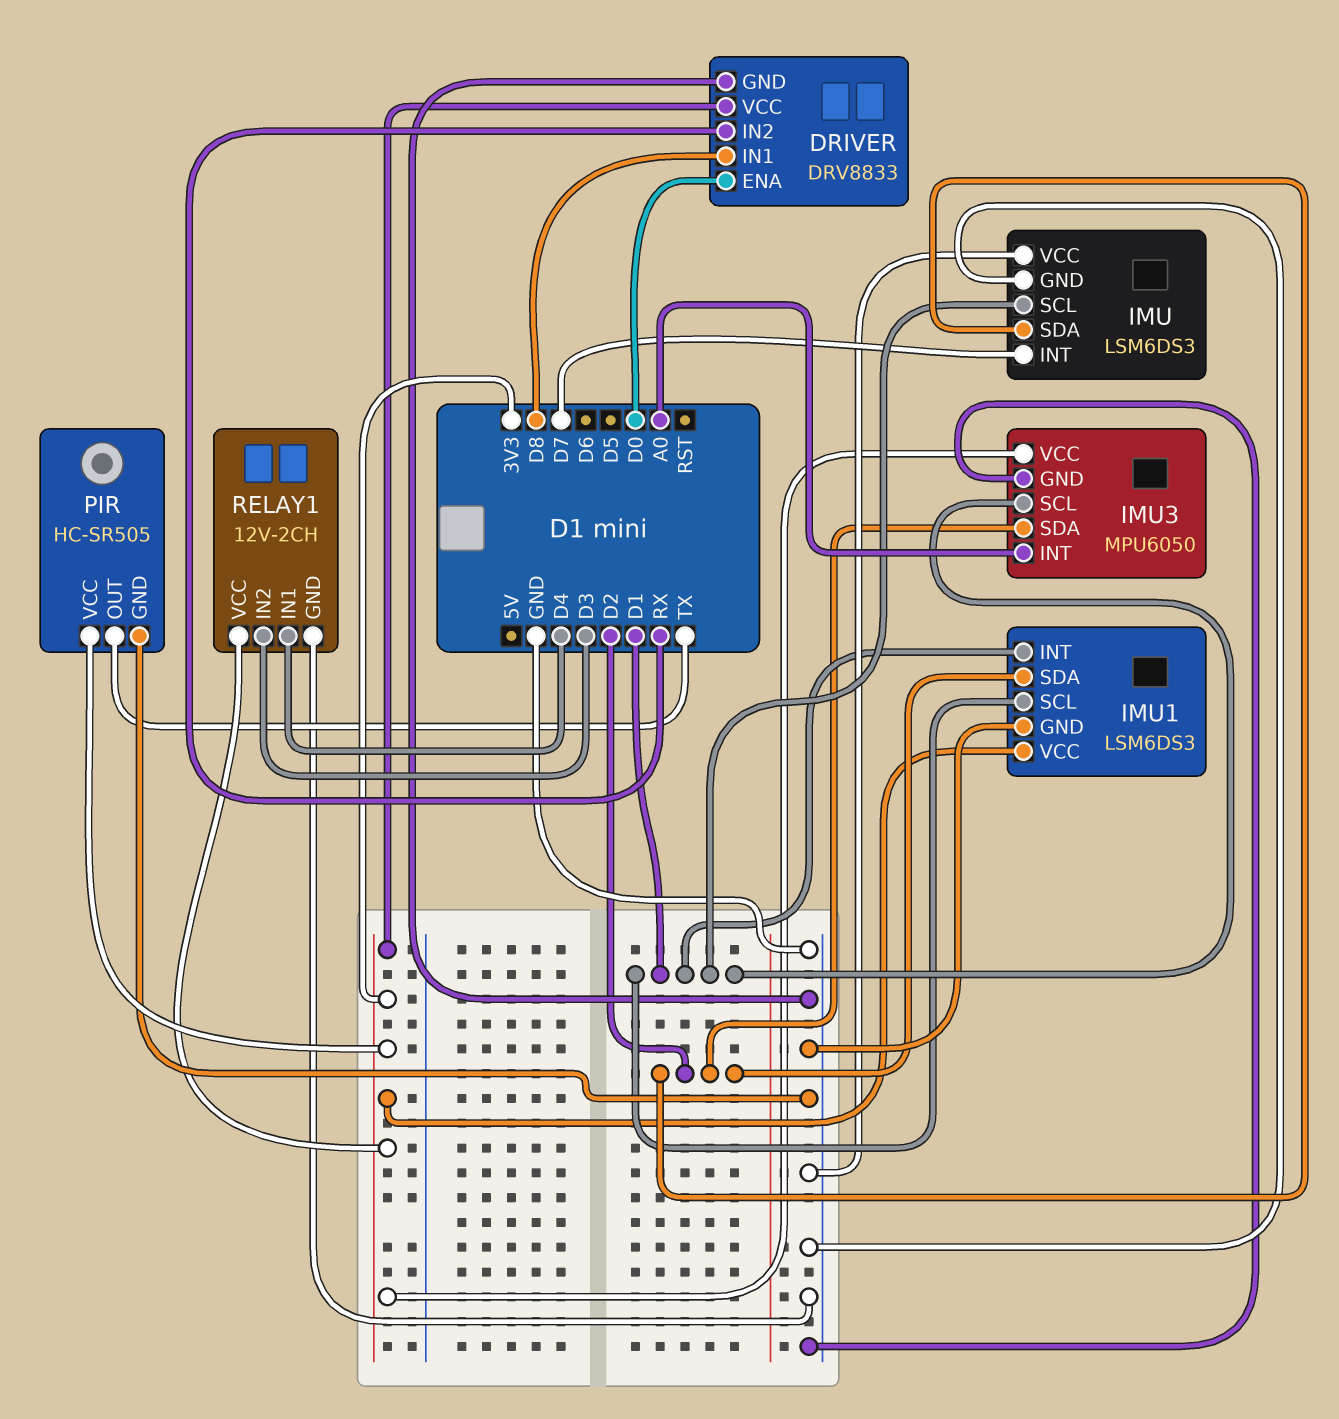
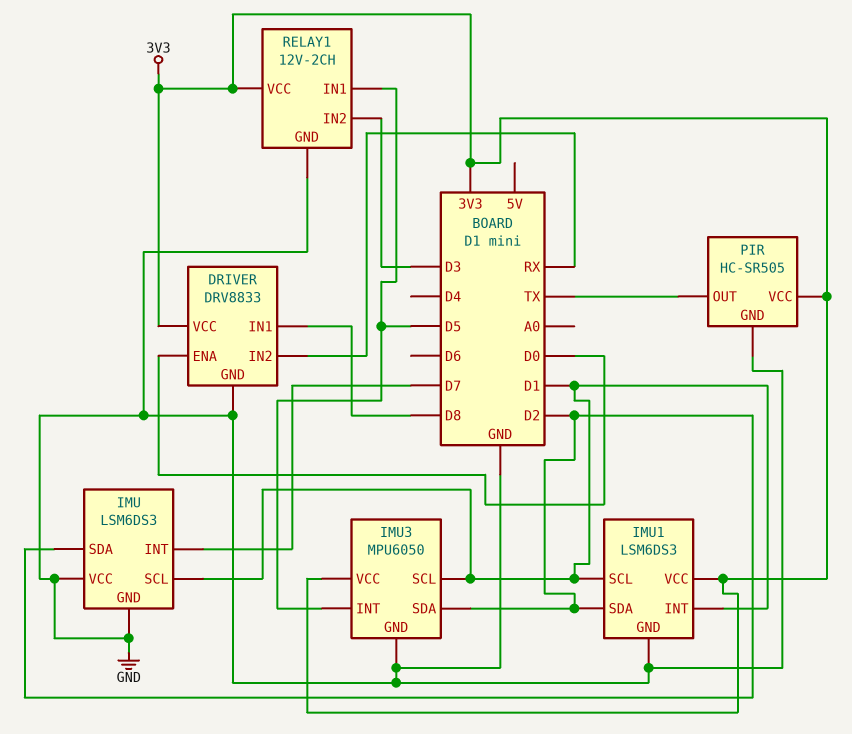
IMU3 pin INT: A0 -> D5
RELAY1 pin IN1: D4 -> D5

